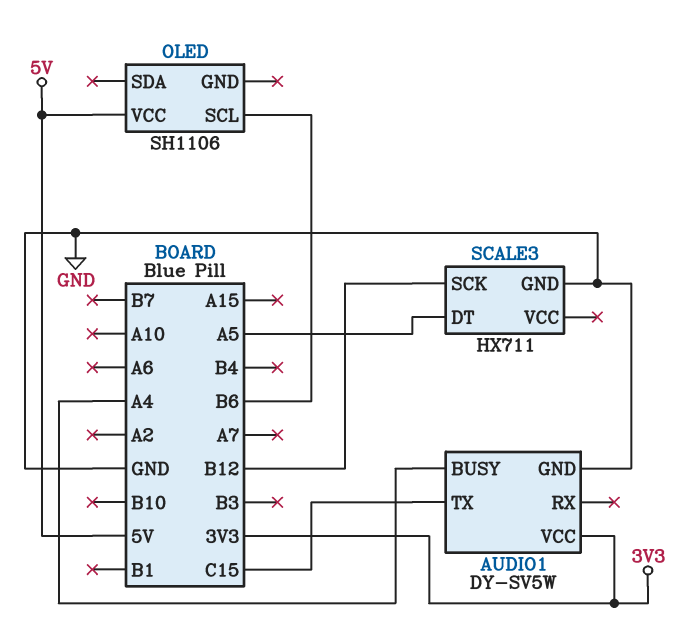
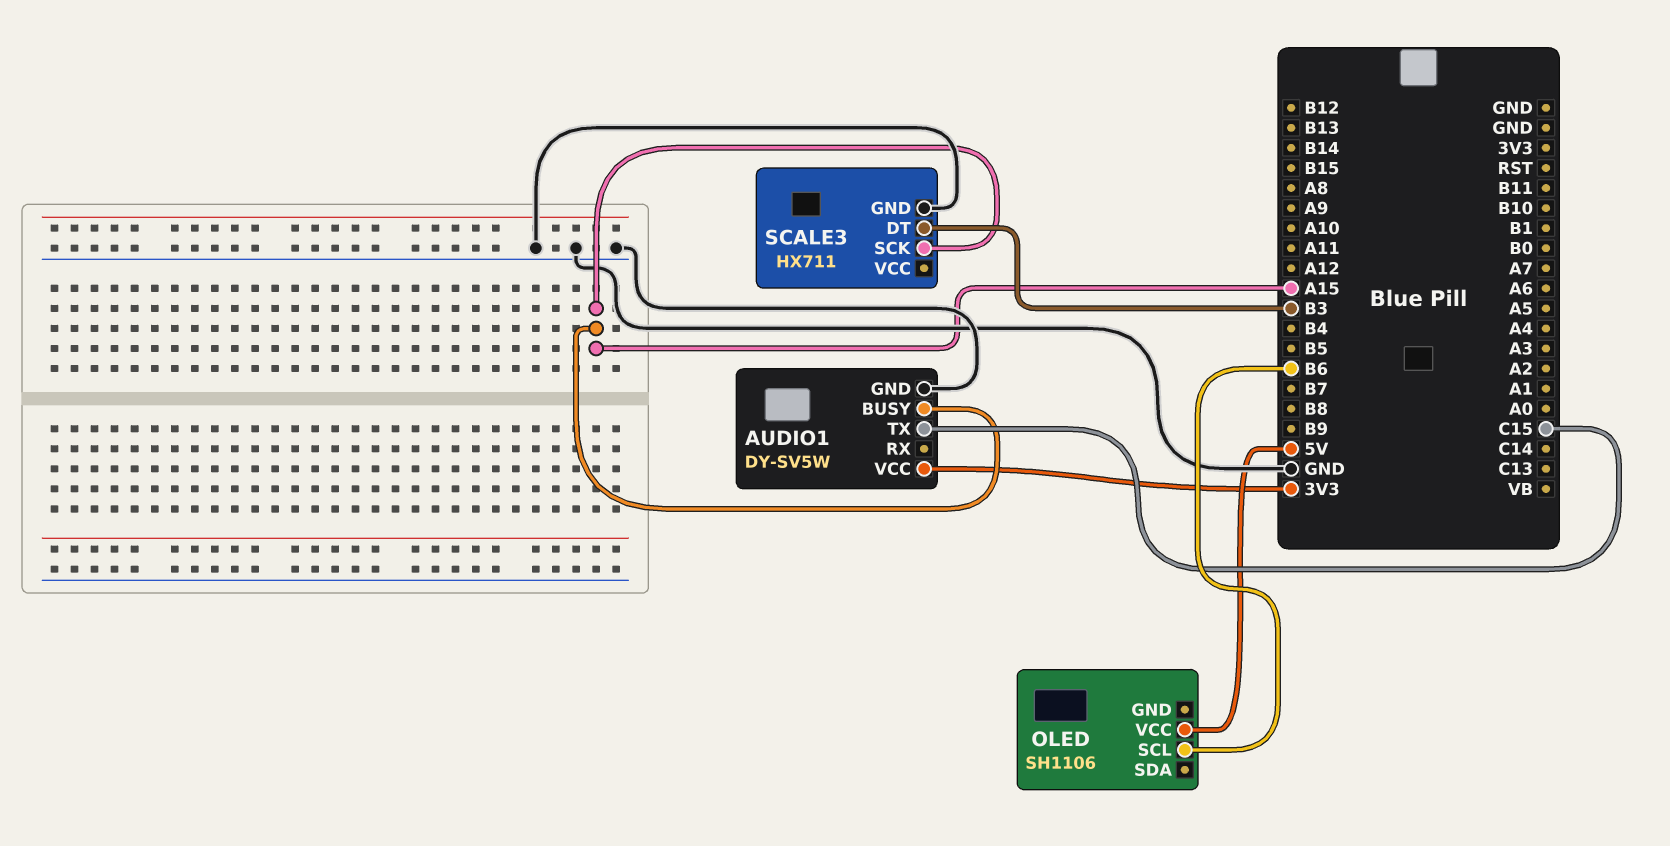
AUDIO1 pin BUSY: A4 -> A15
SCALE3 pin DT: A5 -> B3
SCALE3 pin SCK: B12 -> A15

